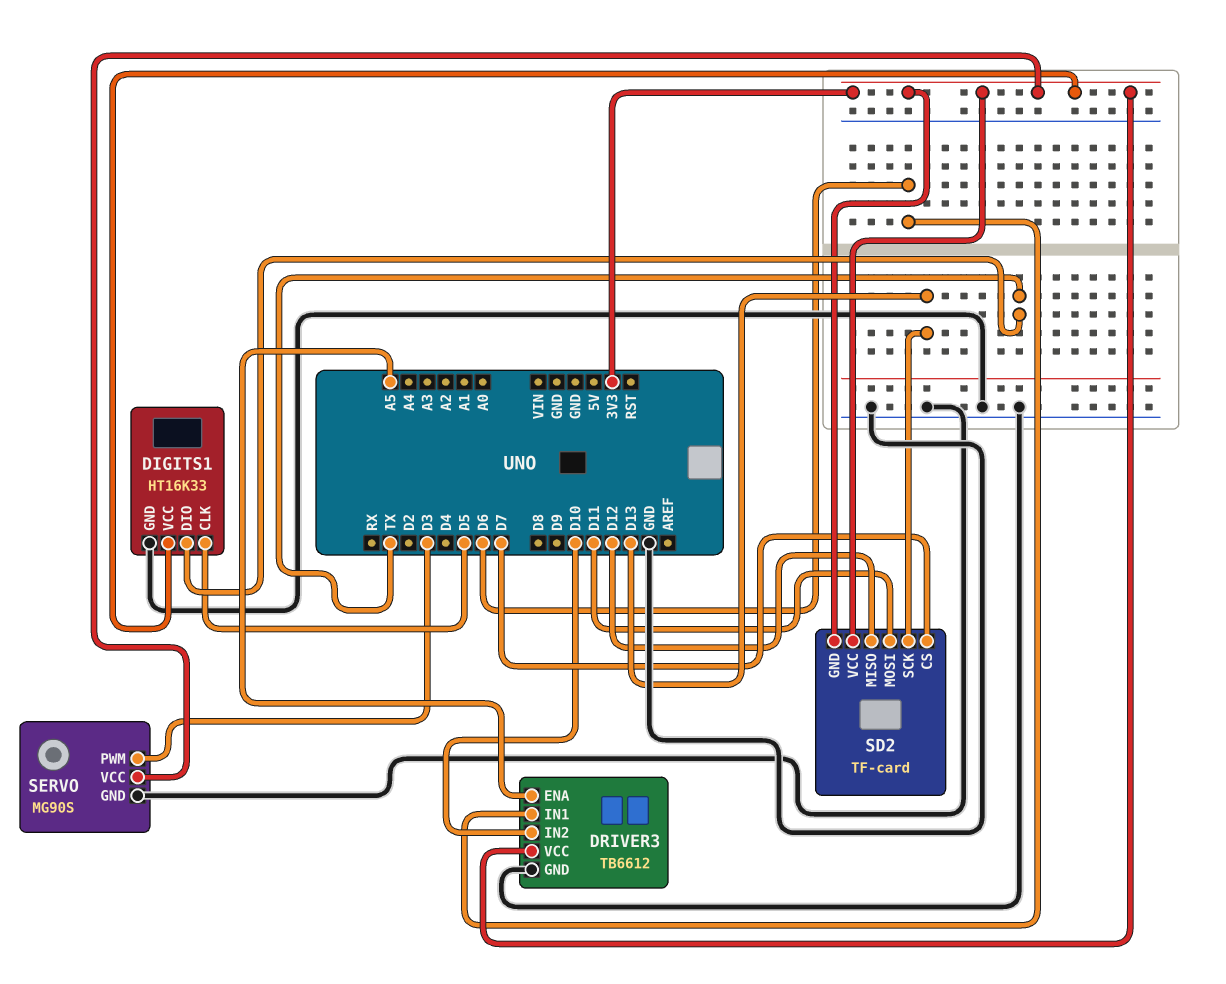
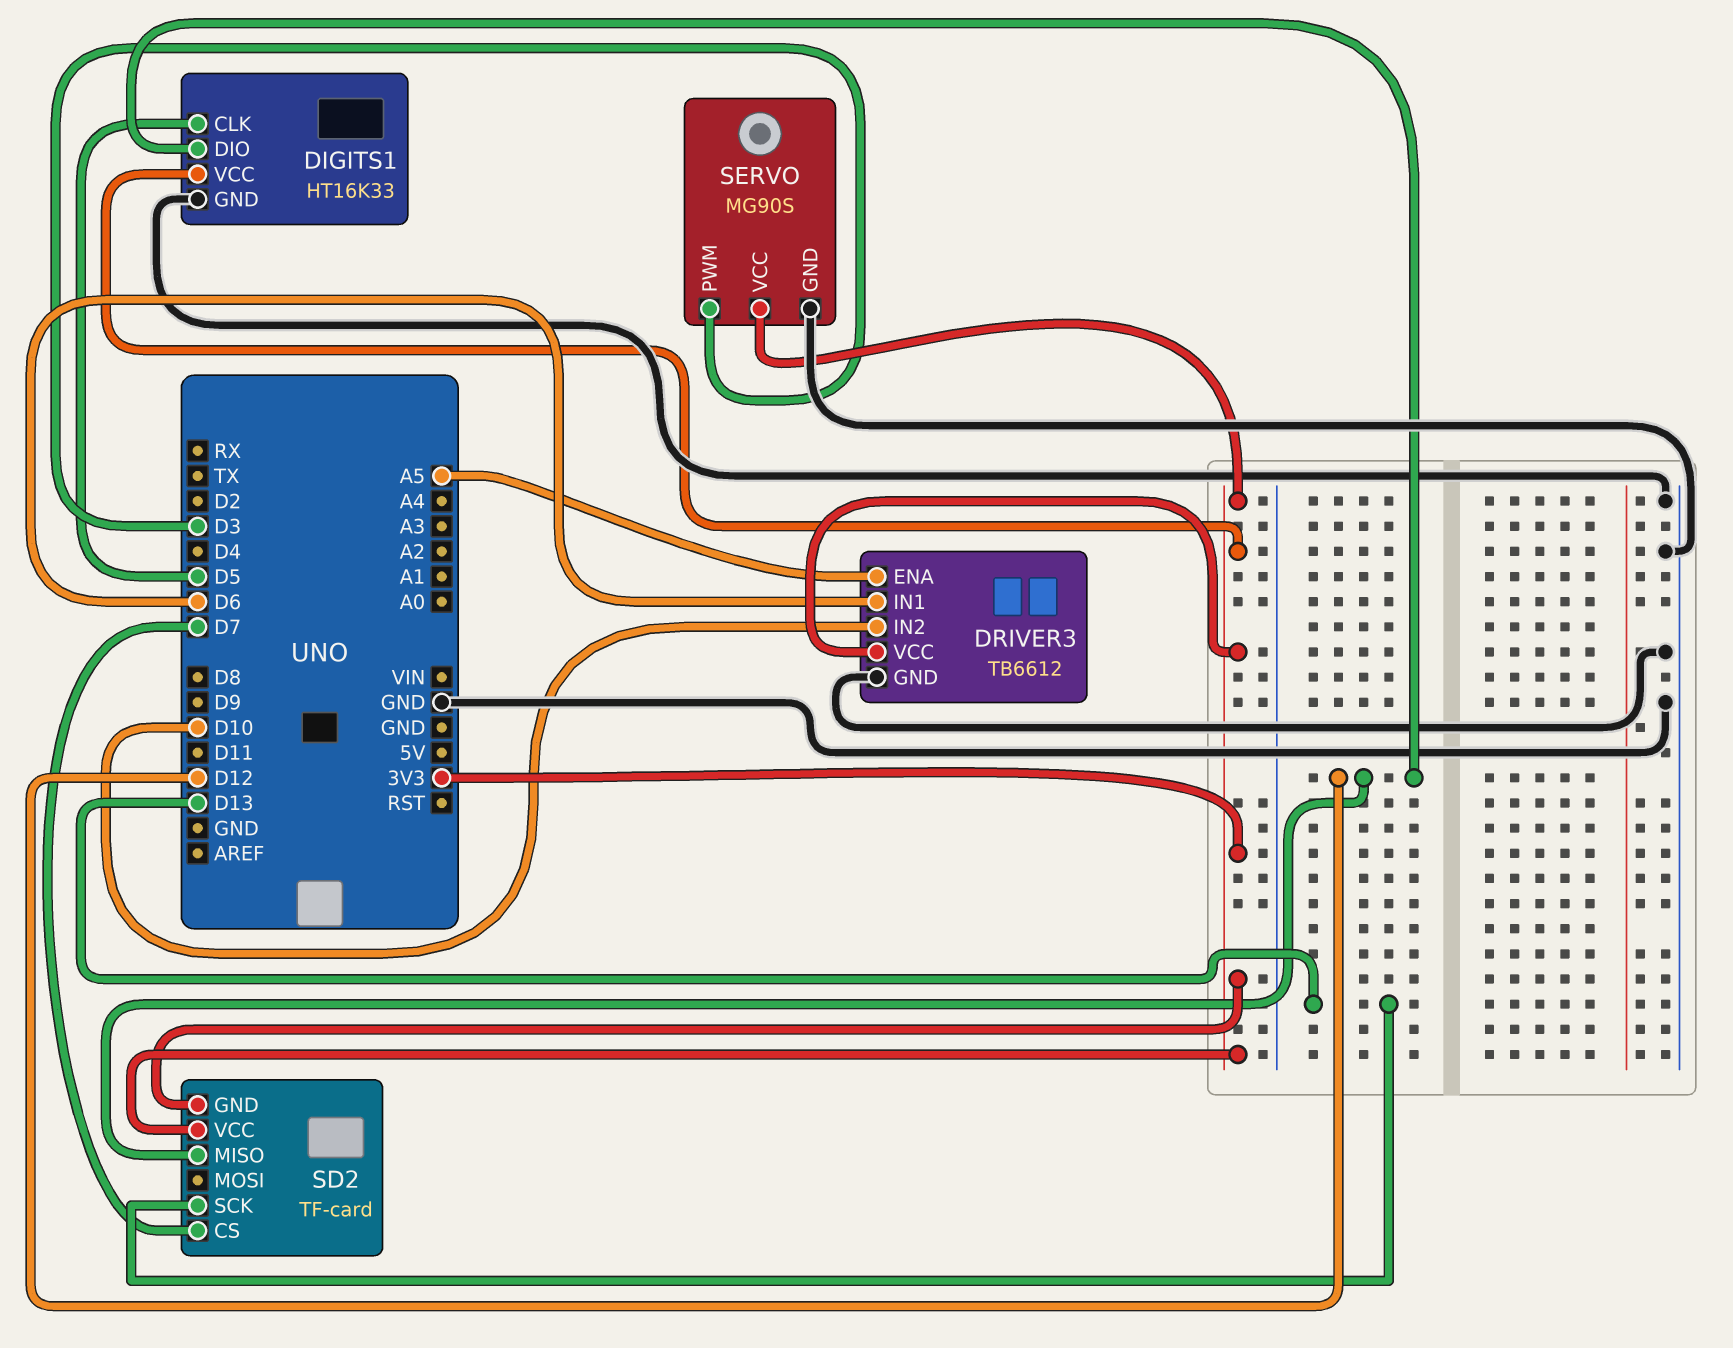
DIGITS1 pin DIO: TX -> D12
SD2 pin MOSI: D11 -> none

